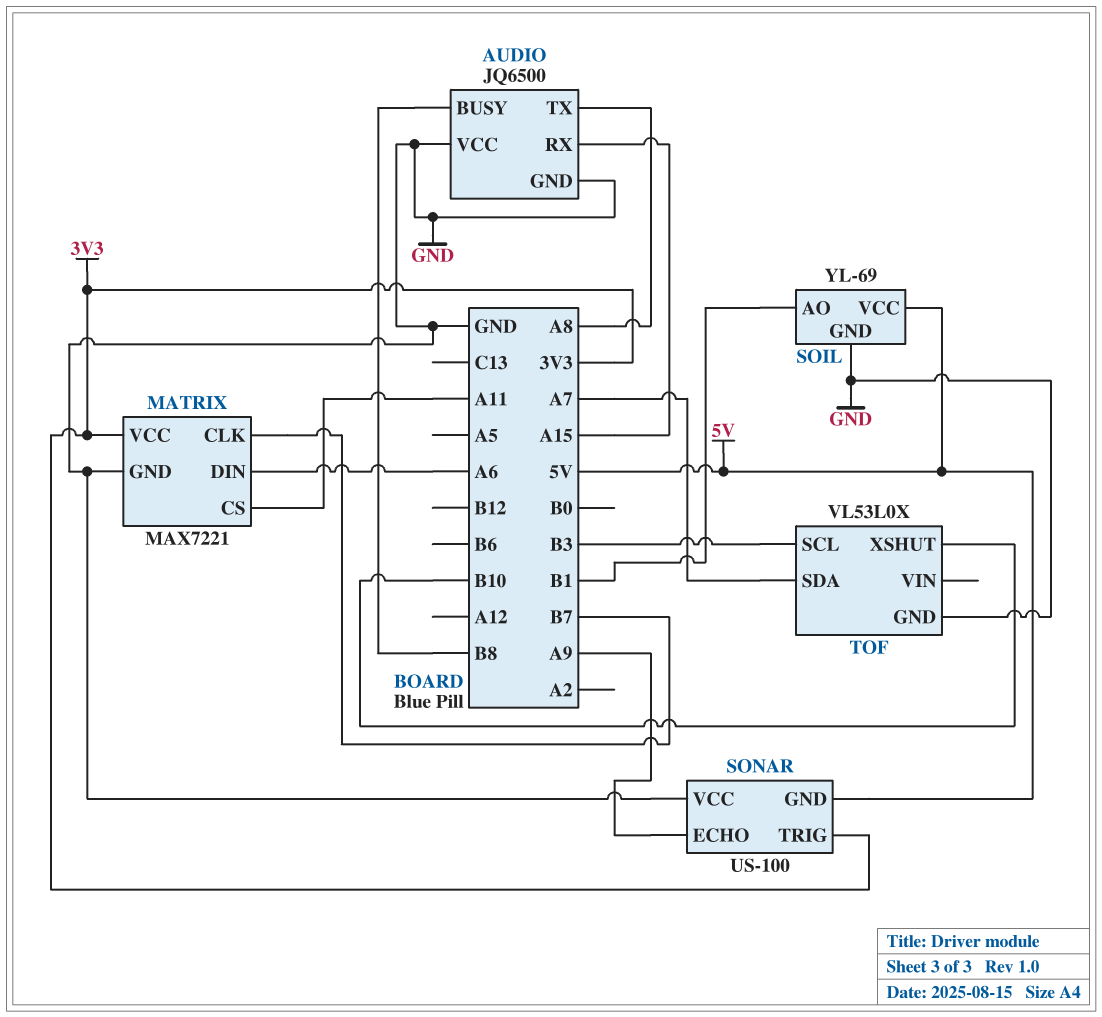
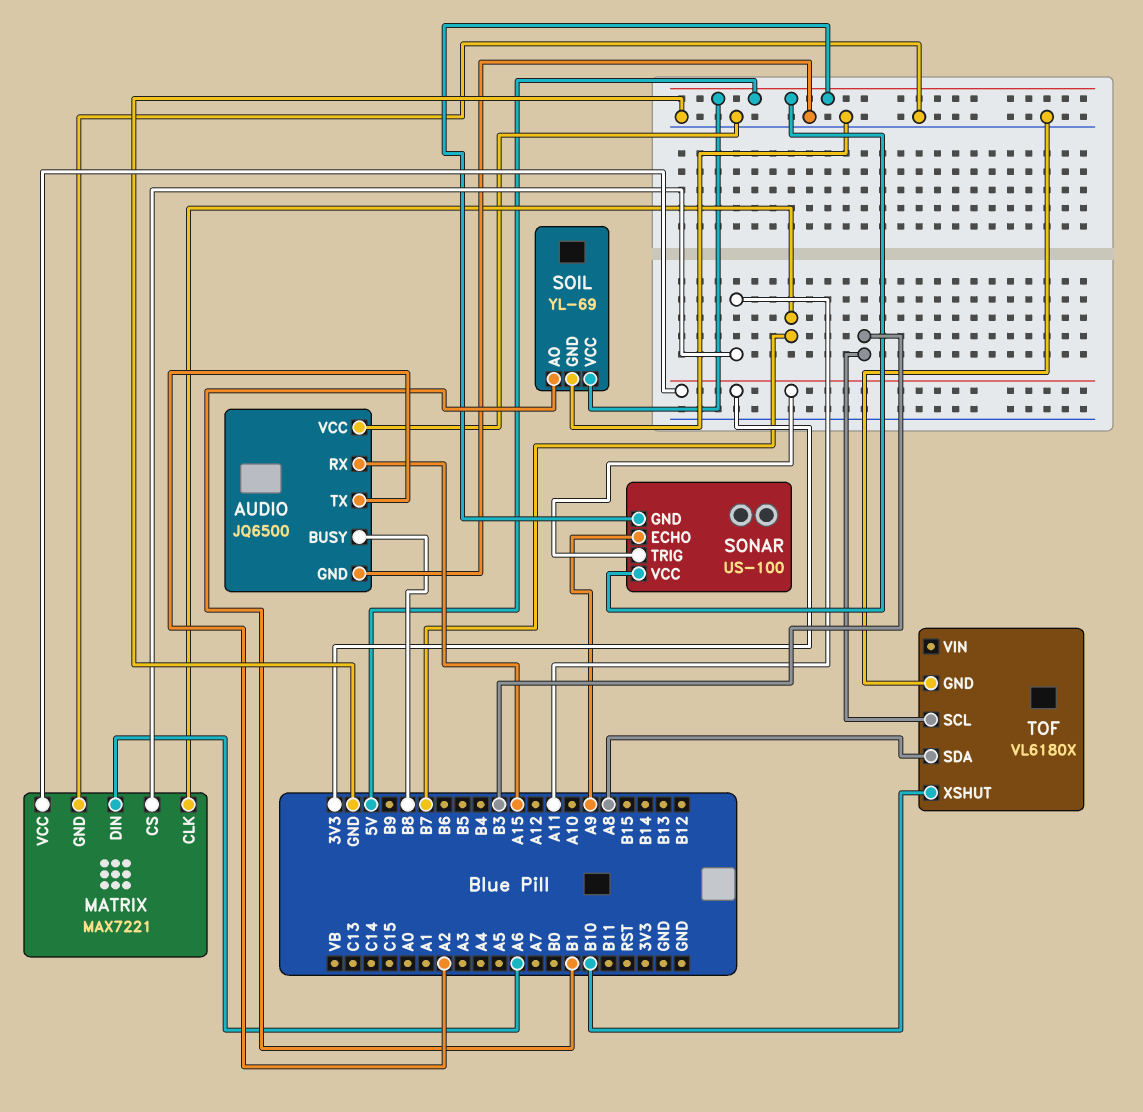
AUDIO pin TX: A8 -> A2
SONAR pin VCC: GND -> 5V
TOF: VL53L0X -> VL6180X
TOF pin SDA: A7 -> A8

